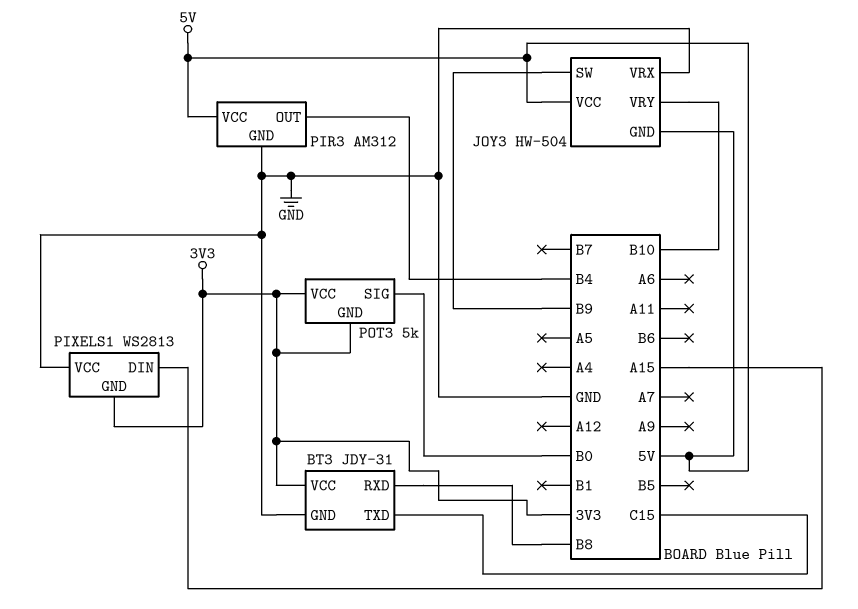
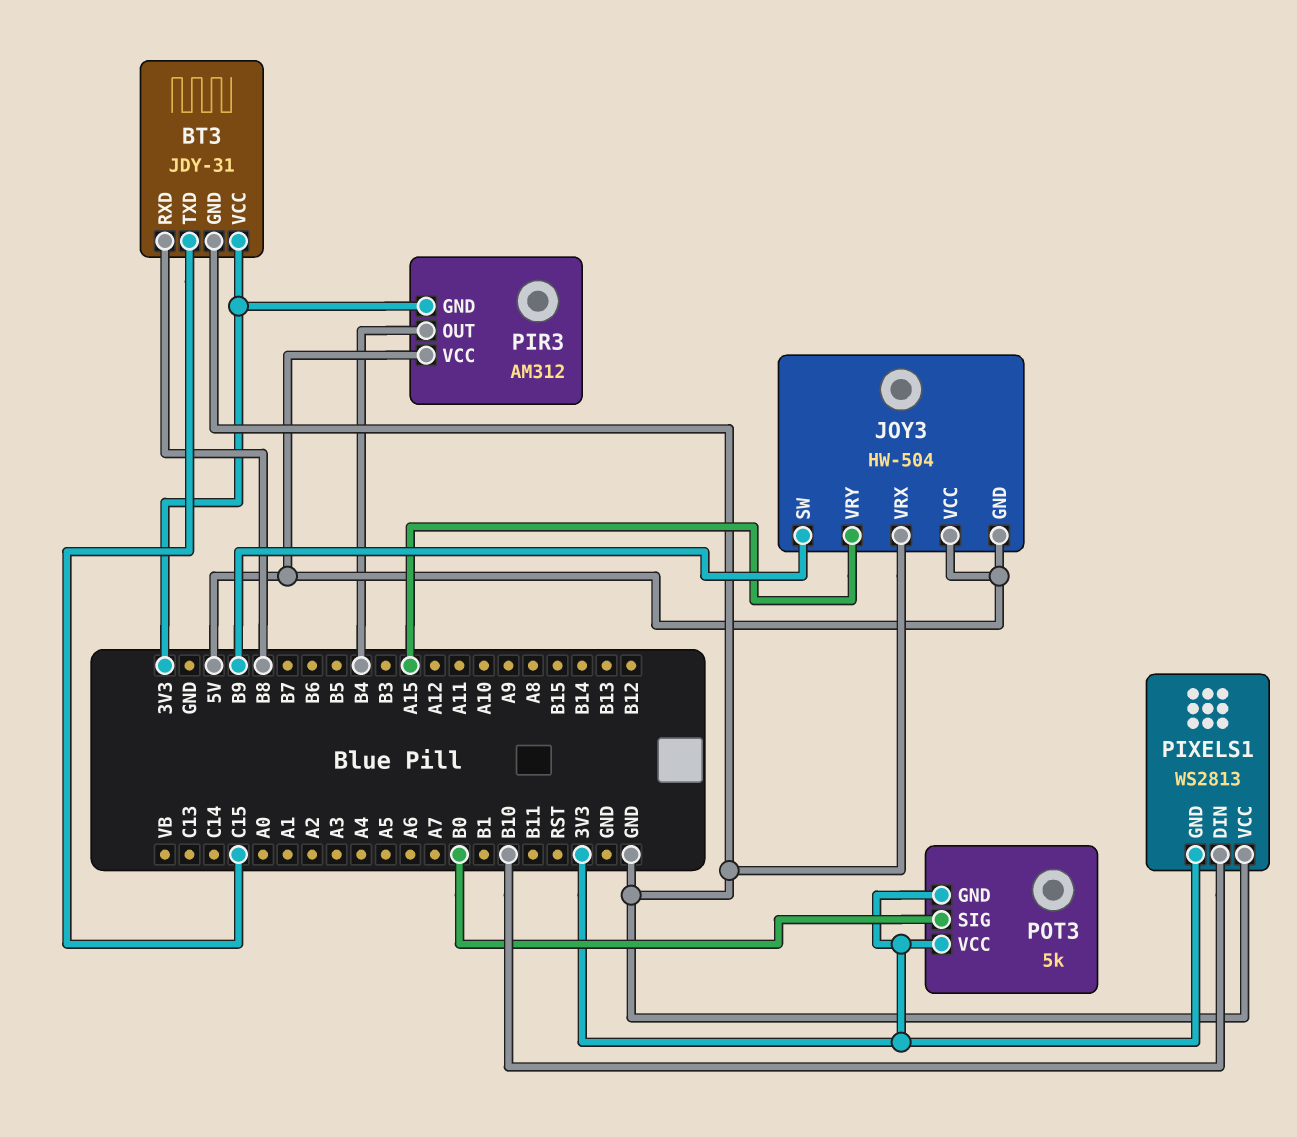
JOY3 pin VRY: B10 -> A15
PIR3 pin GND: GND -> 3V3
PIXELS1 pin DIN: A15 -> B10

